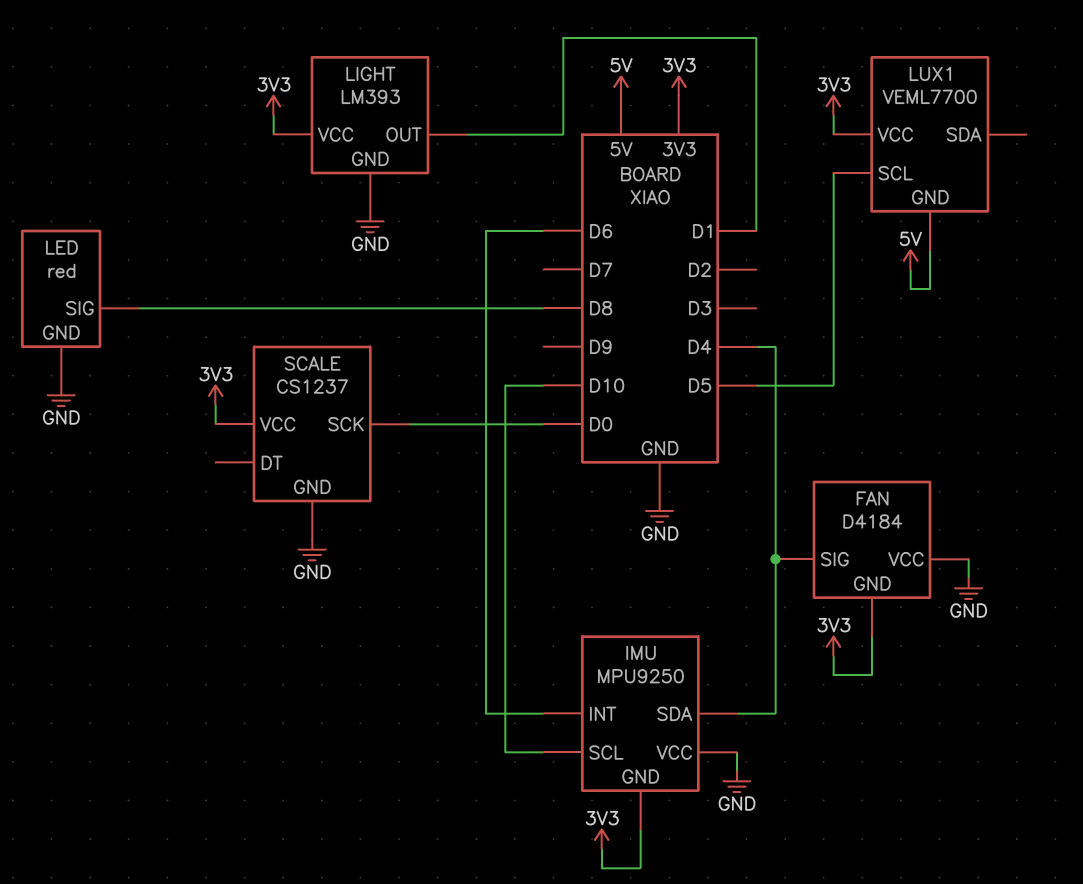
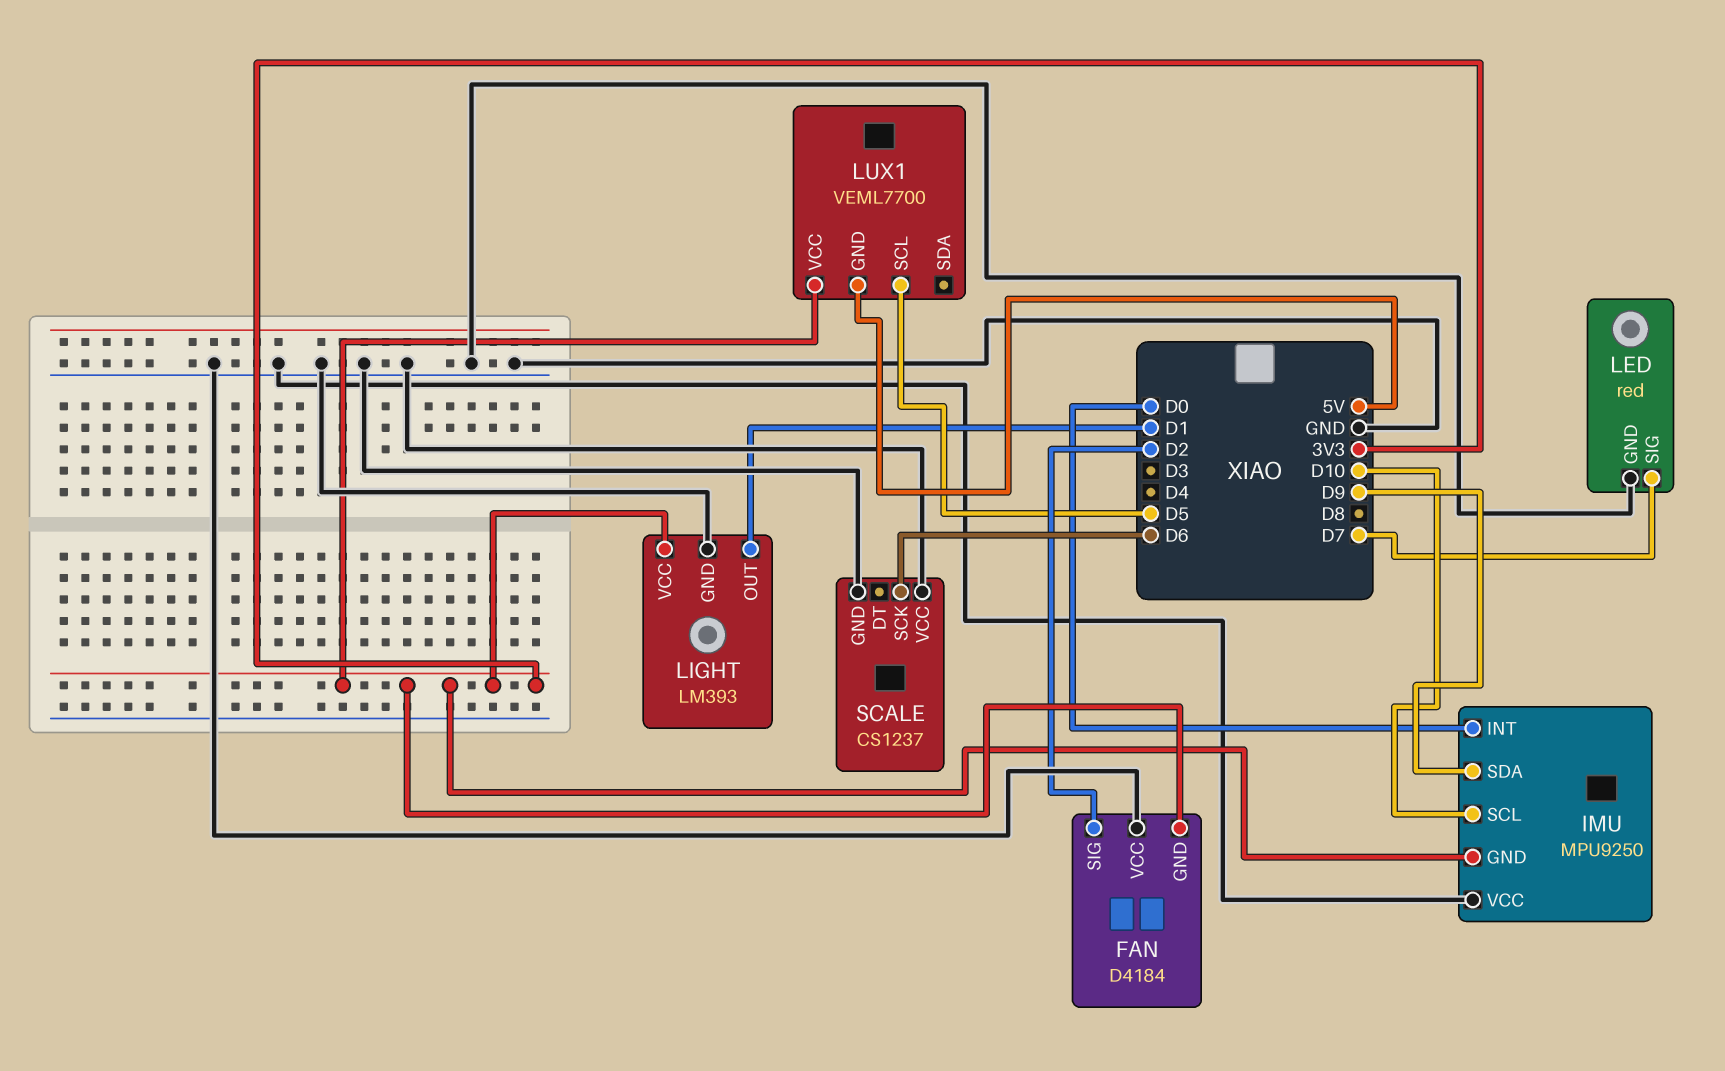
FAN pin SIG: D4 -> D2
IMU pin INT: D6 -> D0
IMU pin SDA: D4 -> D9
LED pin SIG: D8 -> D7
SCALE pin SCK: D0 -> D6
SCALE pin VCC: 3V3 -> GND

